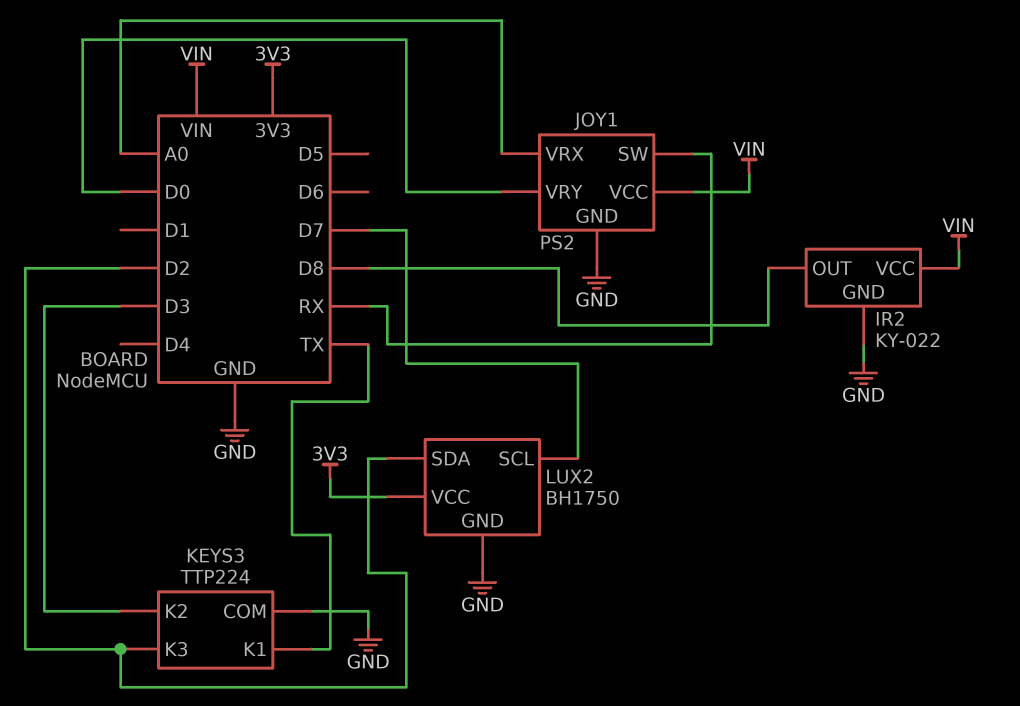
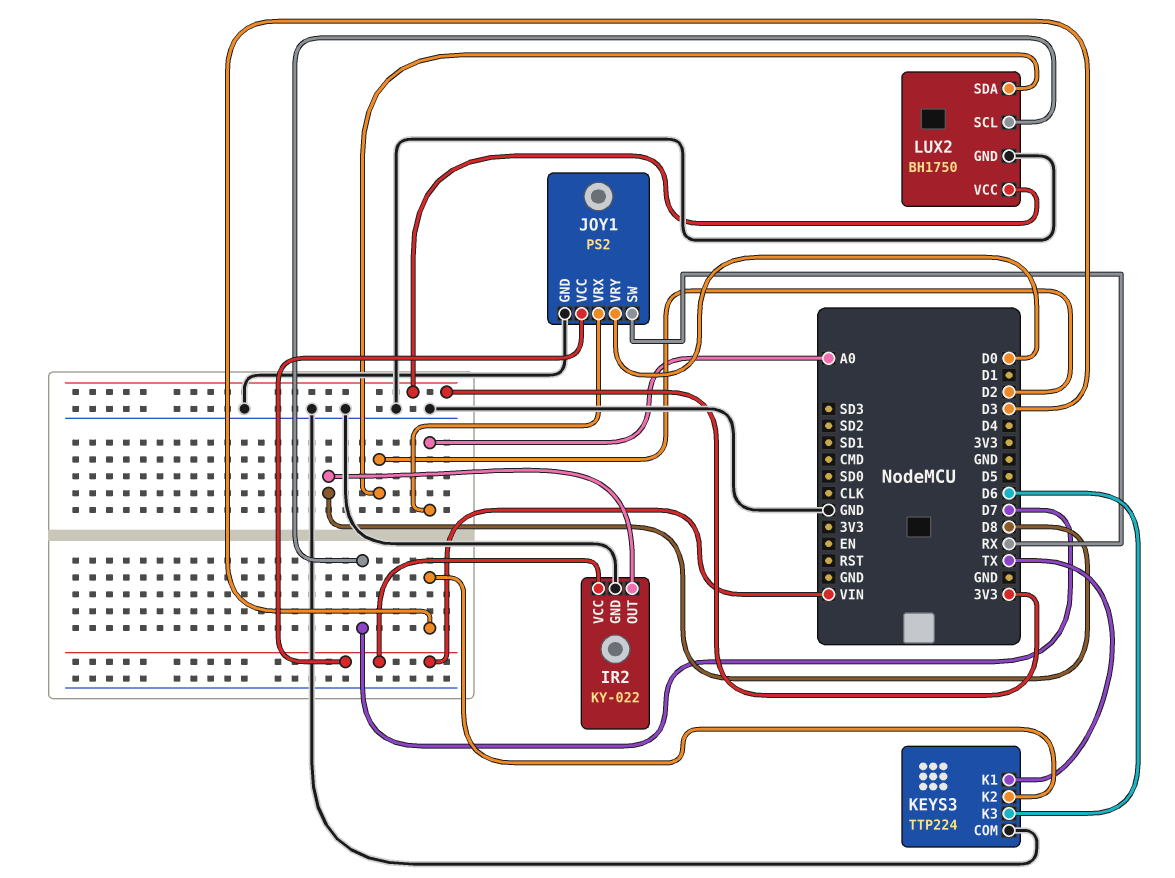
KEYS3 pin K3: D2 -> D6

